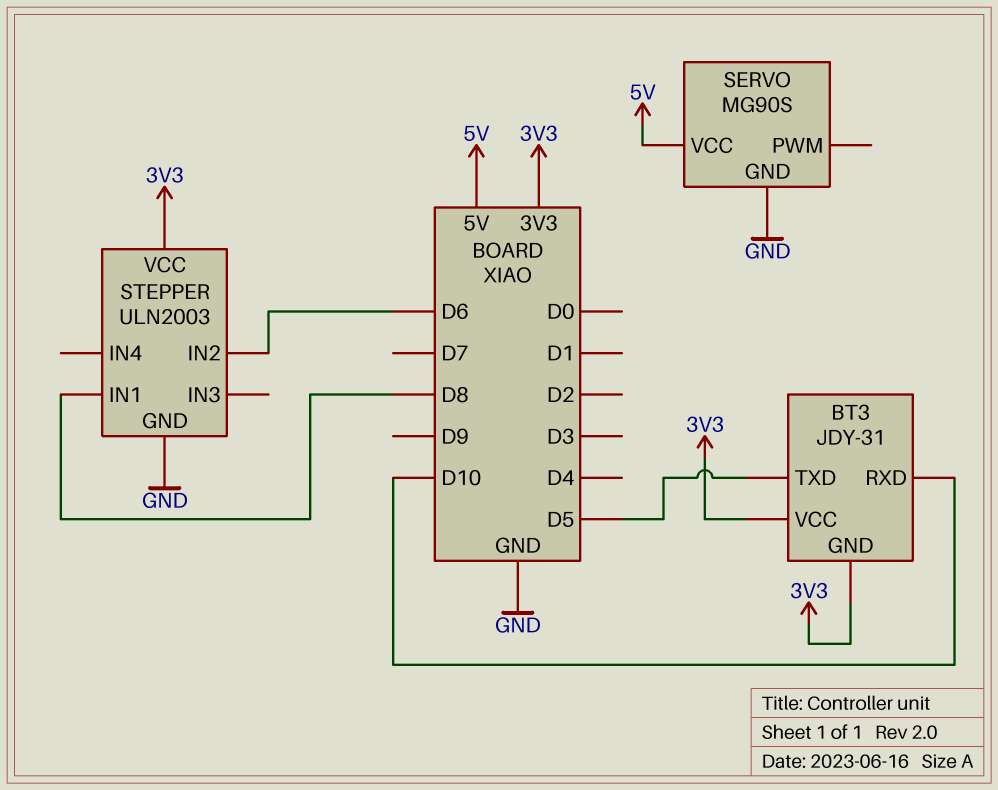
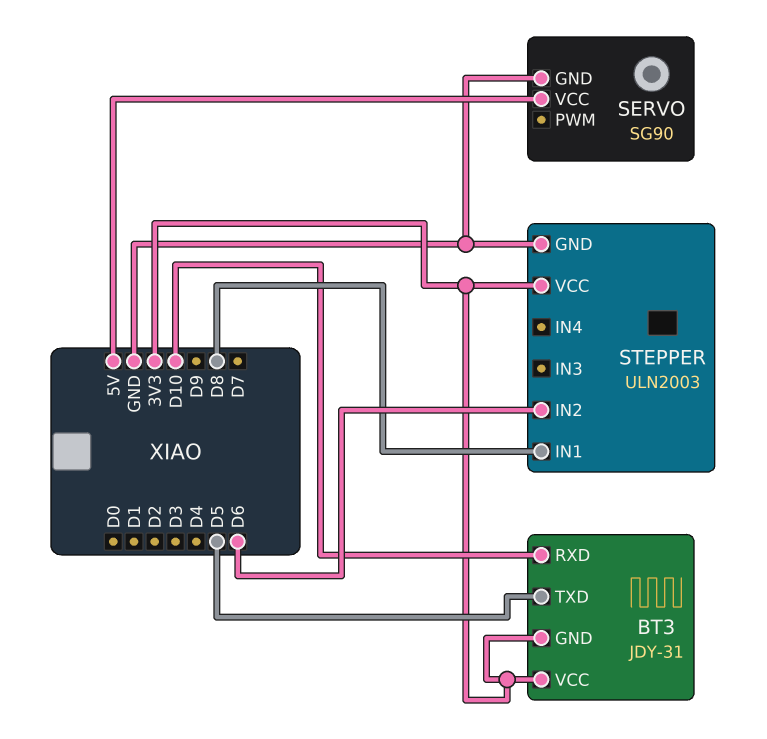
SERVO: MG90S -> SG90

